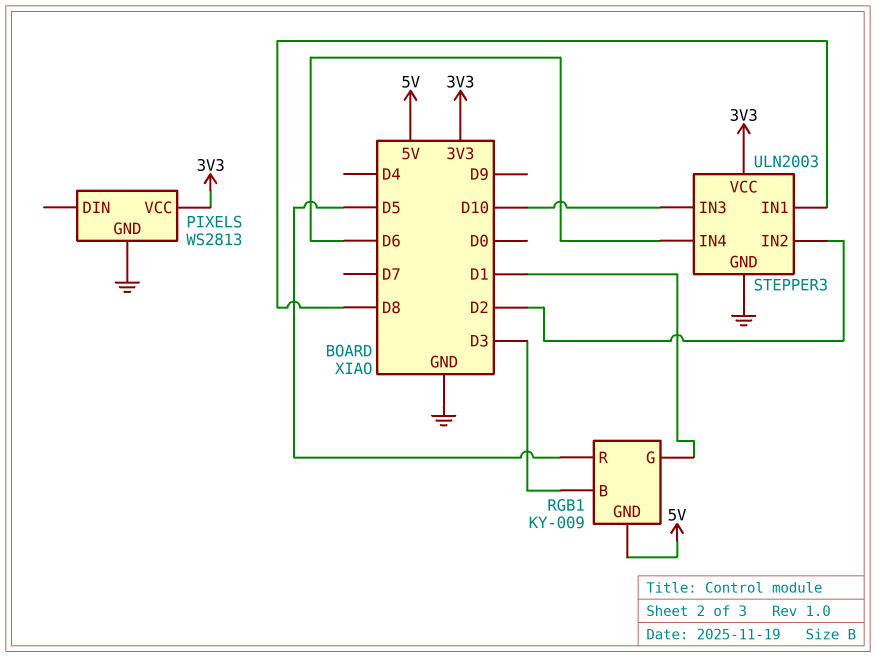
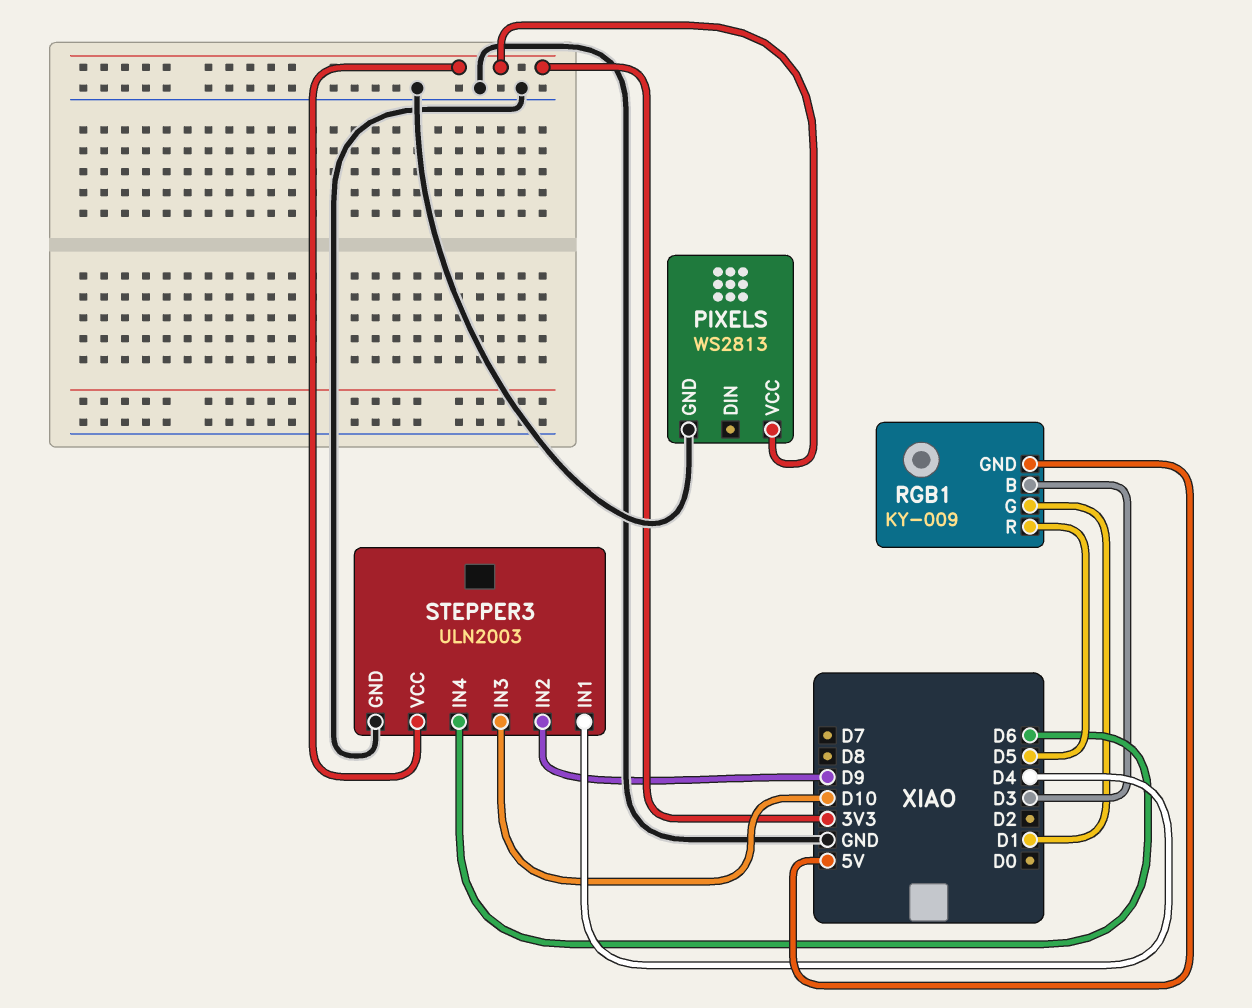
STEPPER3 pin IN1: D8 -> D4
STEPPER3 pin IN2: D2 -> D9

